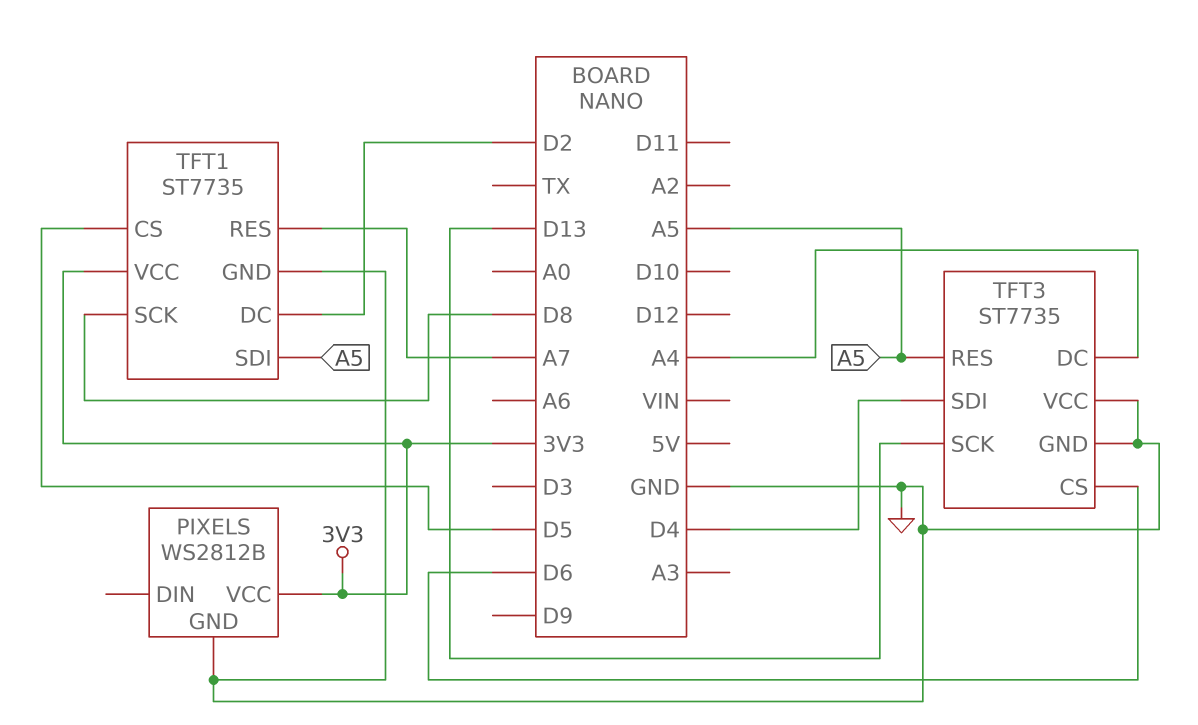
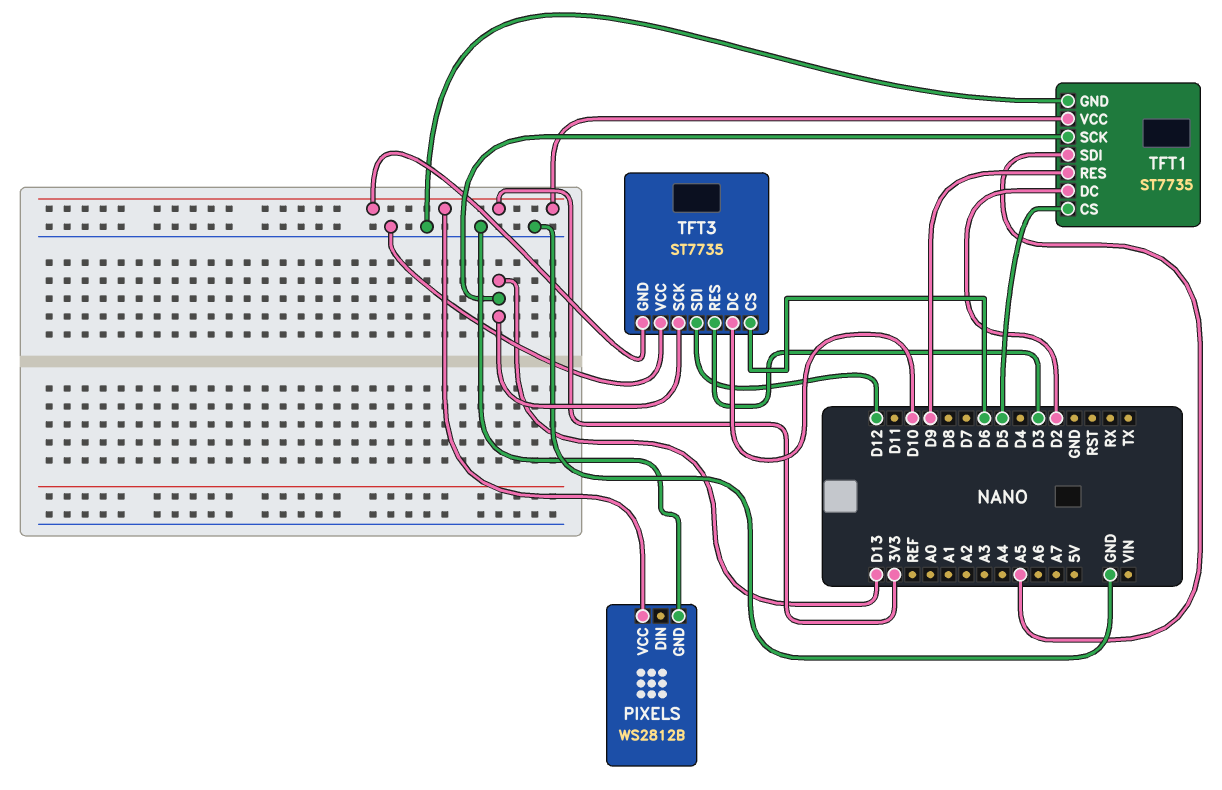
TFT1 pin RES: A7 -> D9
TFT1 pin SCK: D8 -> D13
TFT3 pin DC: A4 -> D10
TFT3 pin GND: GND -> 3V3
TFT3 pin RES: A5 -> D3
TFT3 pin SDI: D4 -> D12

